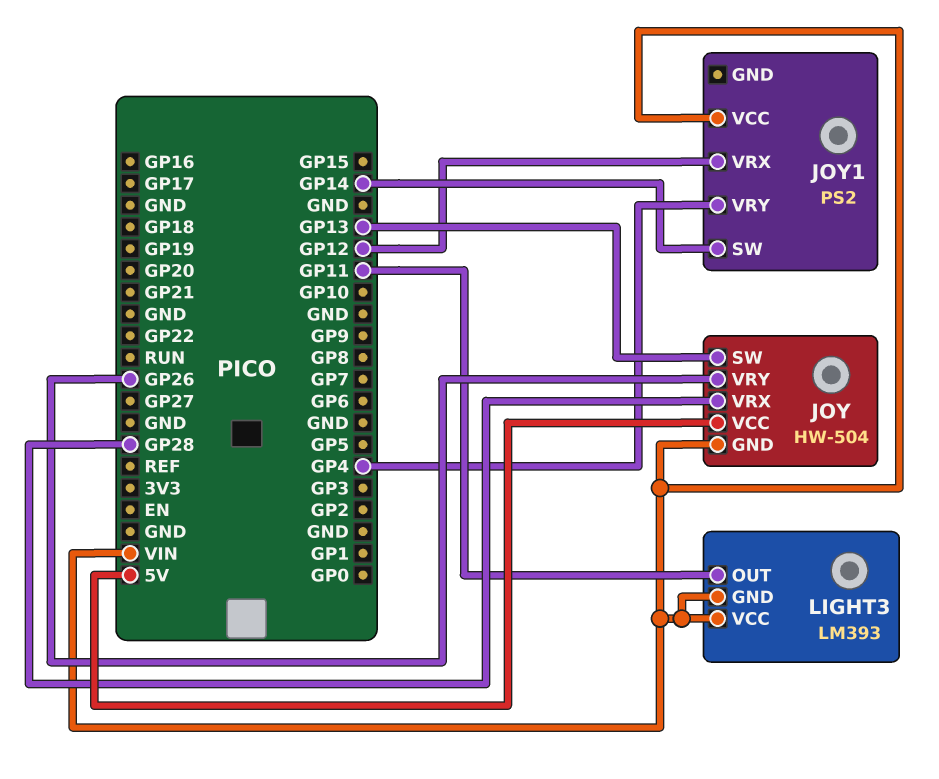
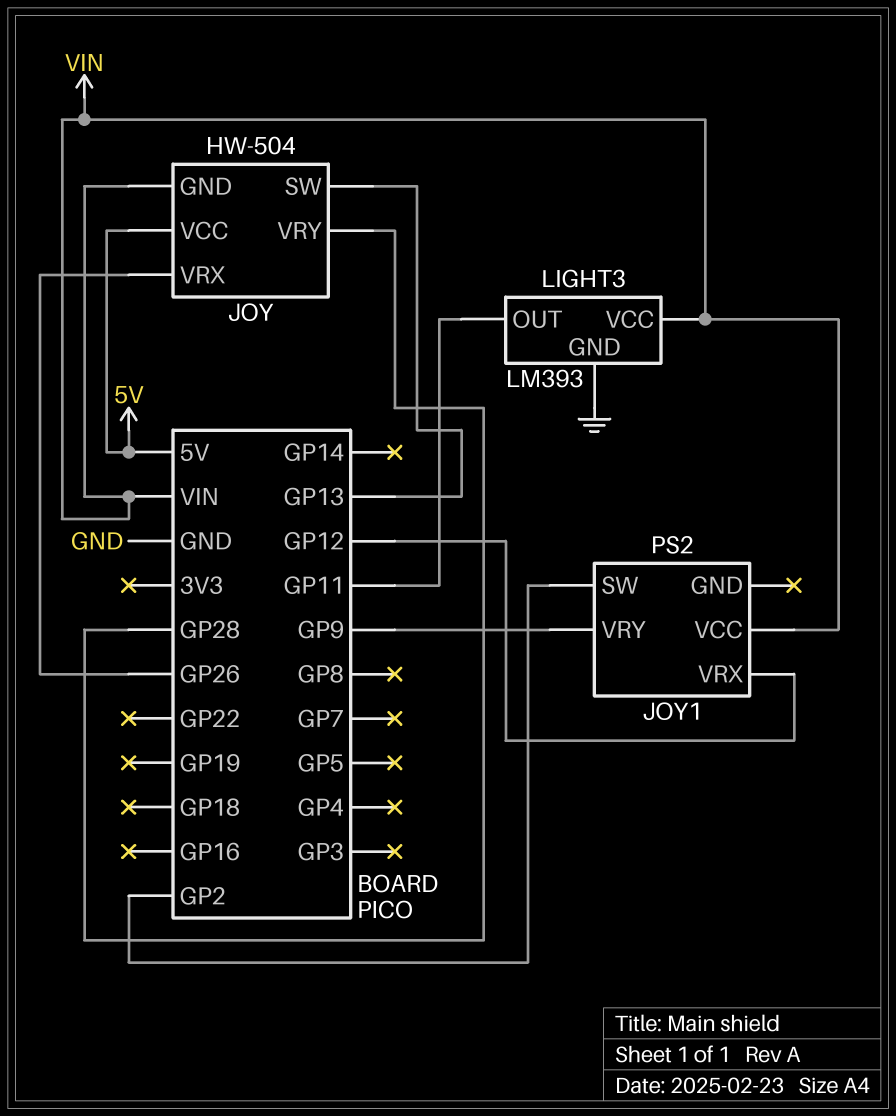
JOY pin VRX: GP28 -> GP26
JOY pin VRY: GP26 -> GP28
JOY1 pin SW: GP14 -> GP2
JOY1 pin VRY: GP4 -> GP9
LIGHT3 pin GND: VIN -> GND

